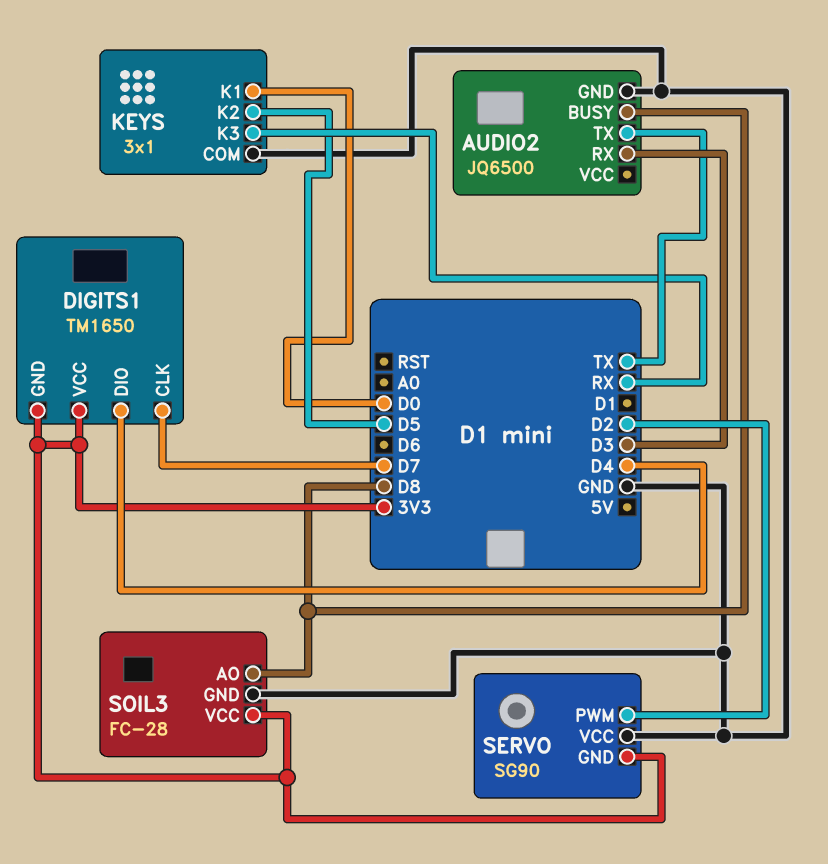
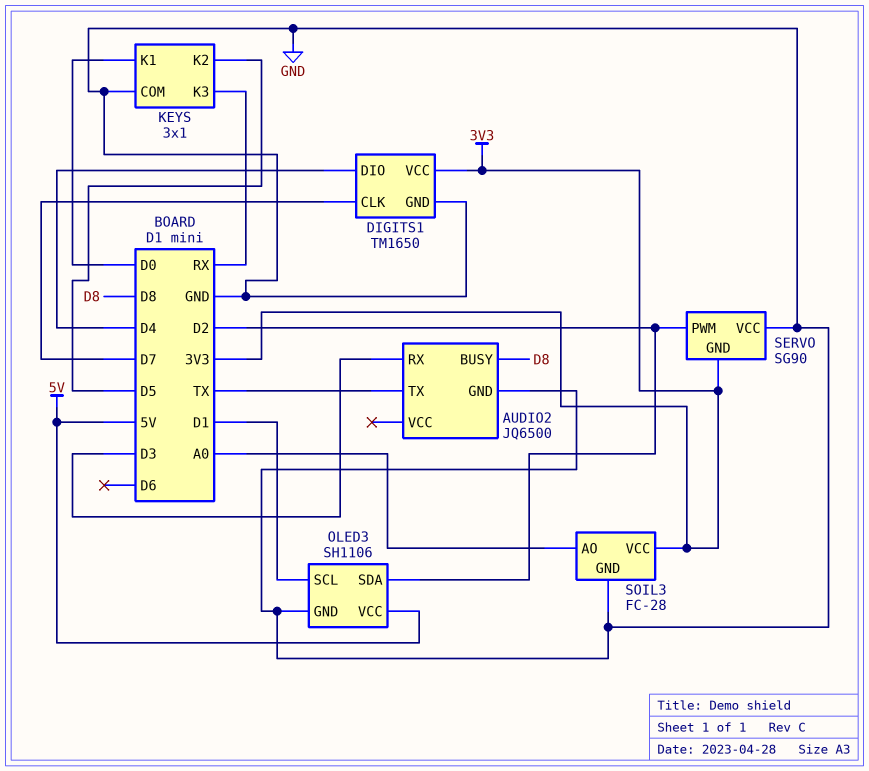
DIGITS1 pin GND: 3V3 -> GND
OLED3: none -> SH1106
OLED3 pin GND: none -> GND
OLED3 pin SCL: none -> D1
OLED3 pin SDA: none -> D2
OLED3 pin VCC: none -> 5V
SOIL3 pin AO: D8 -> A0

